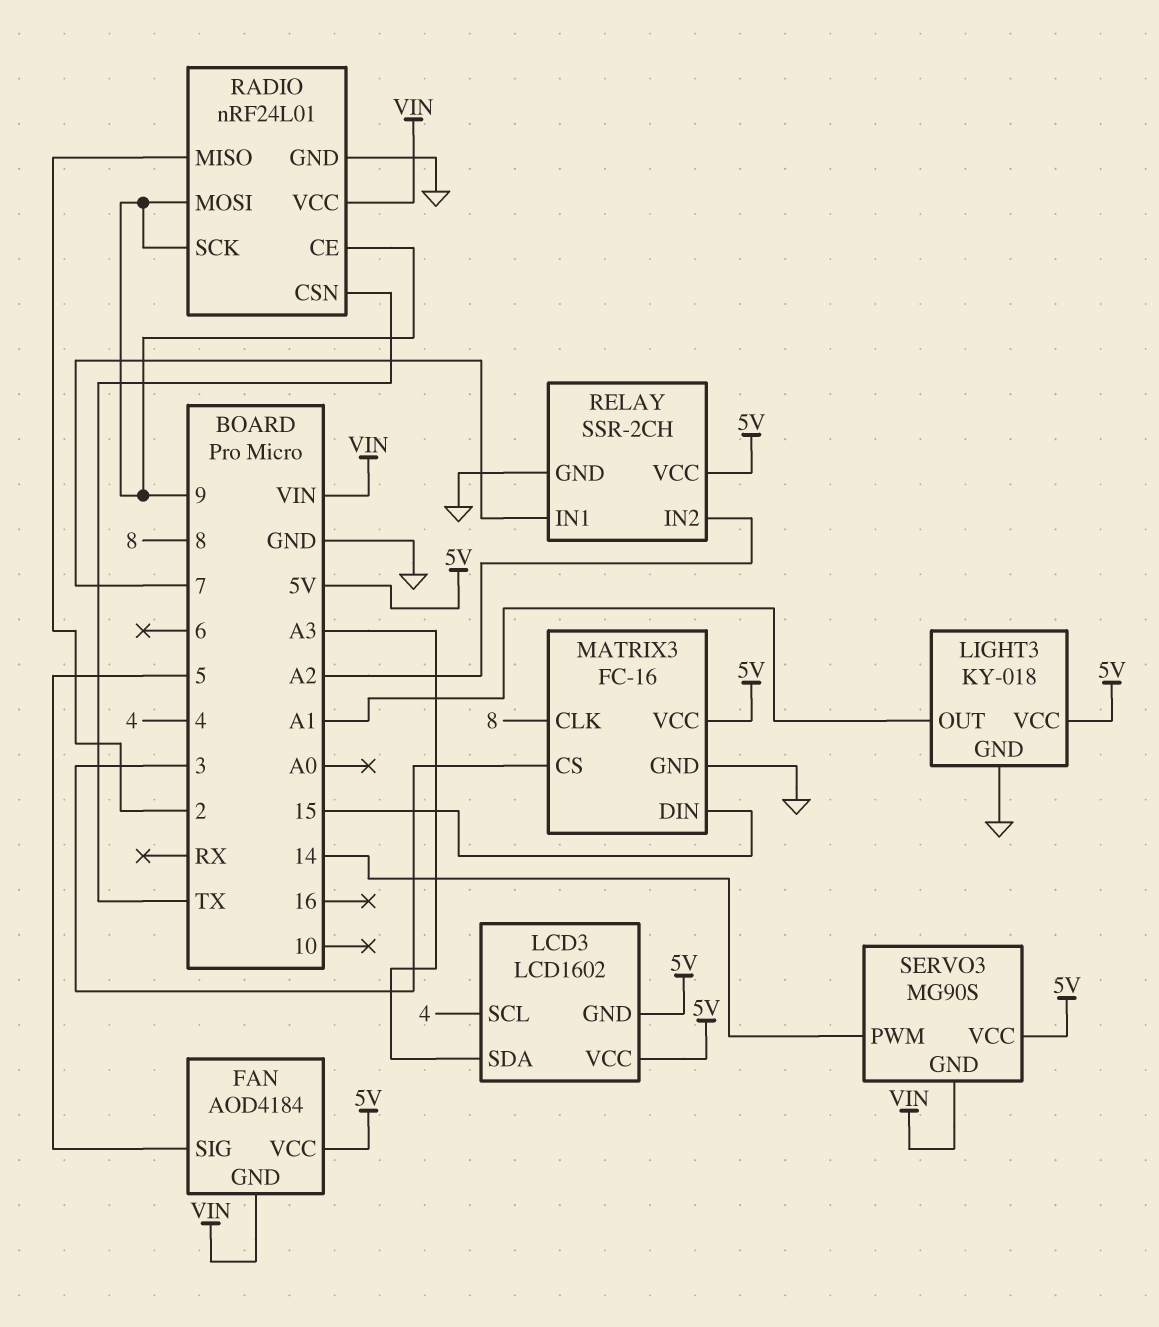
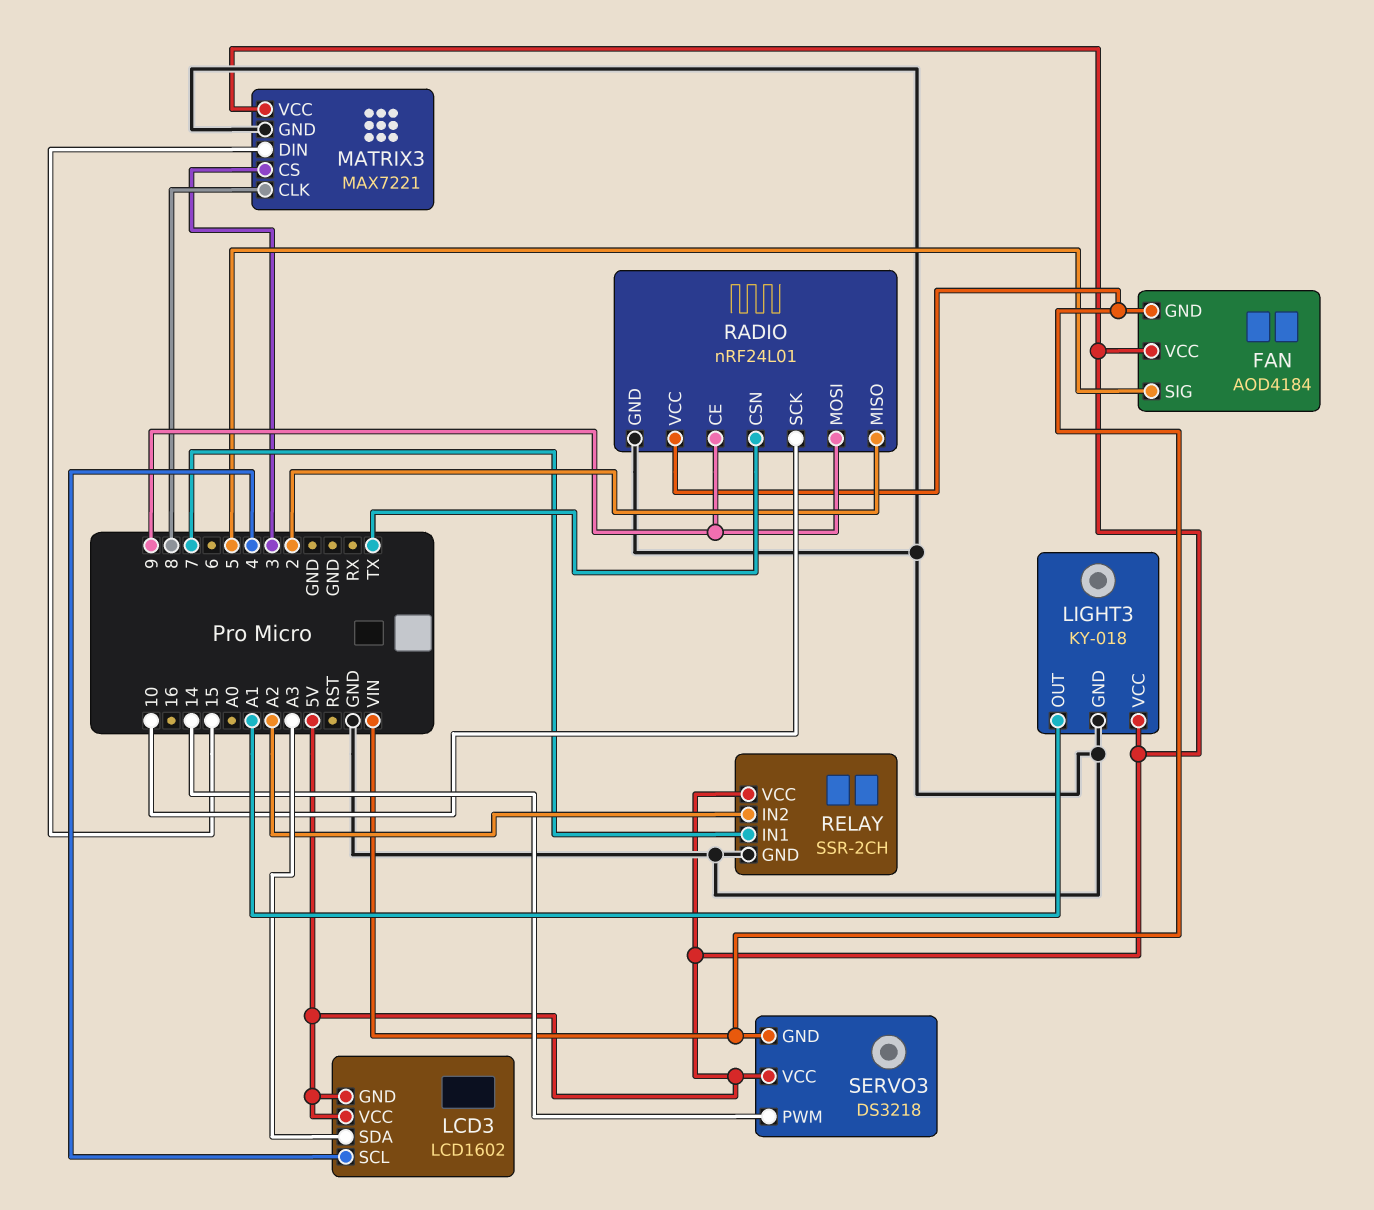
MATRIX3: FC-16 -> MAX7221
RADIO pin SCK: 9 -> 10
SERVO3: MG90S -> DS3218

